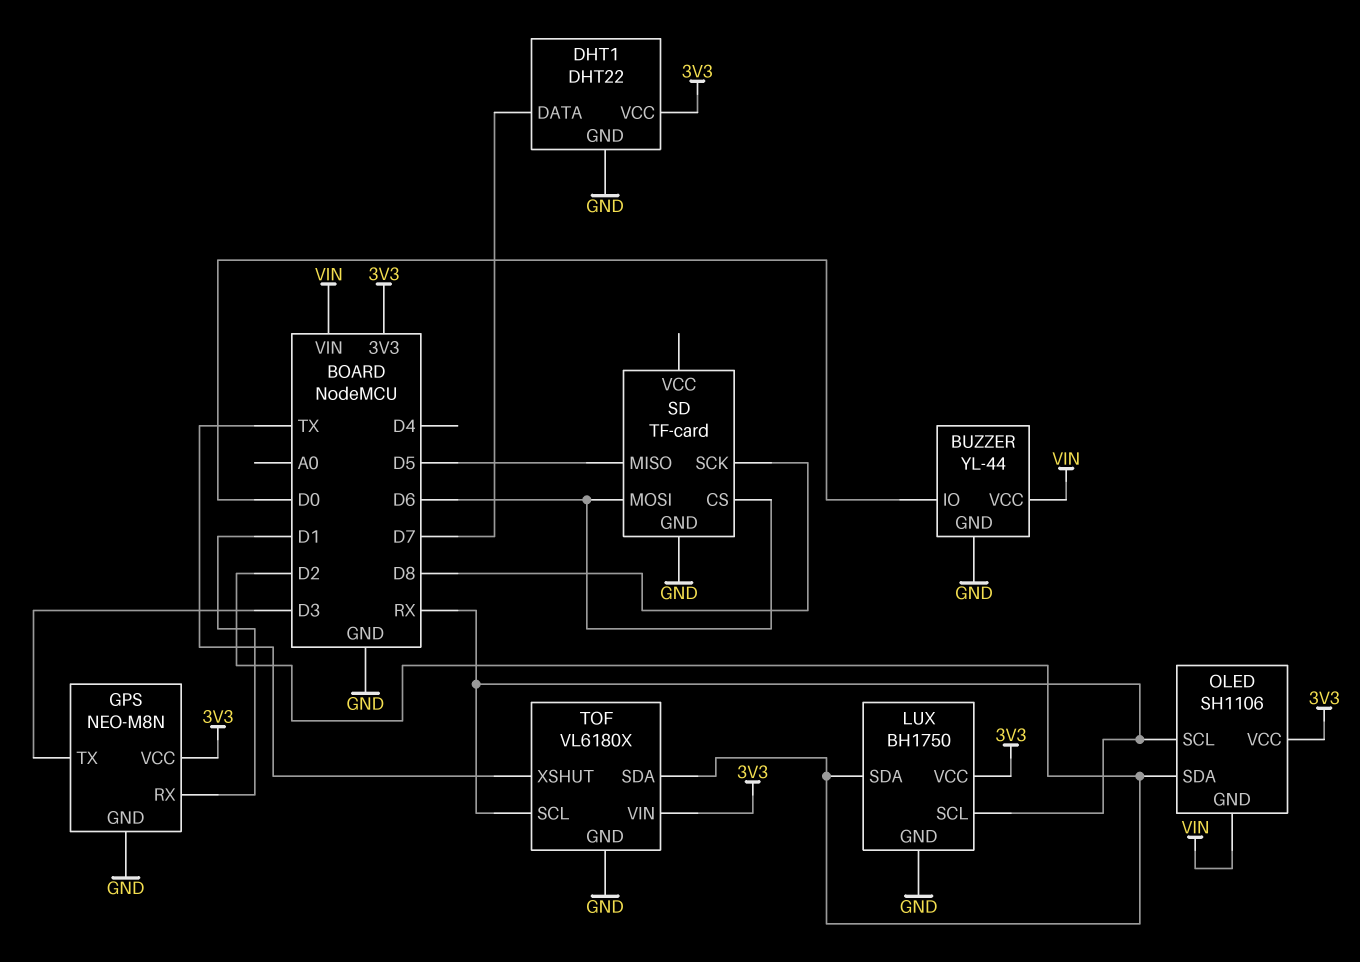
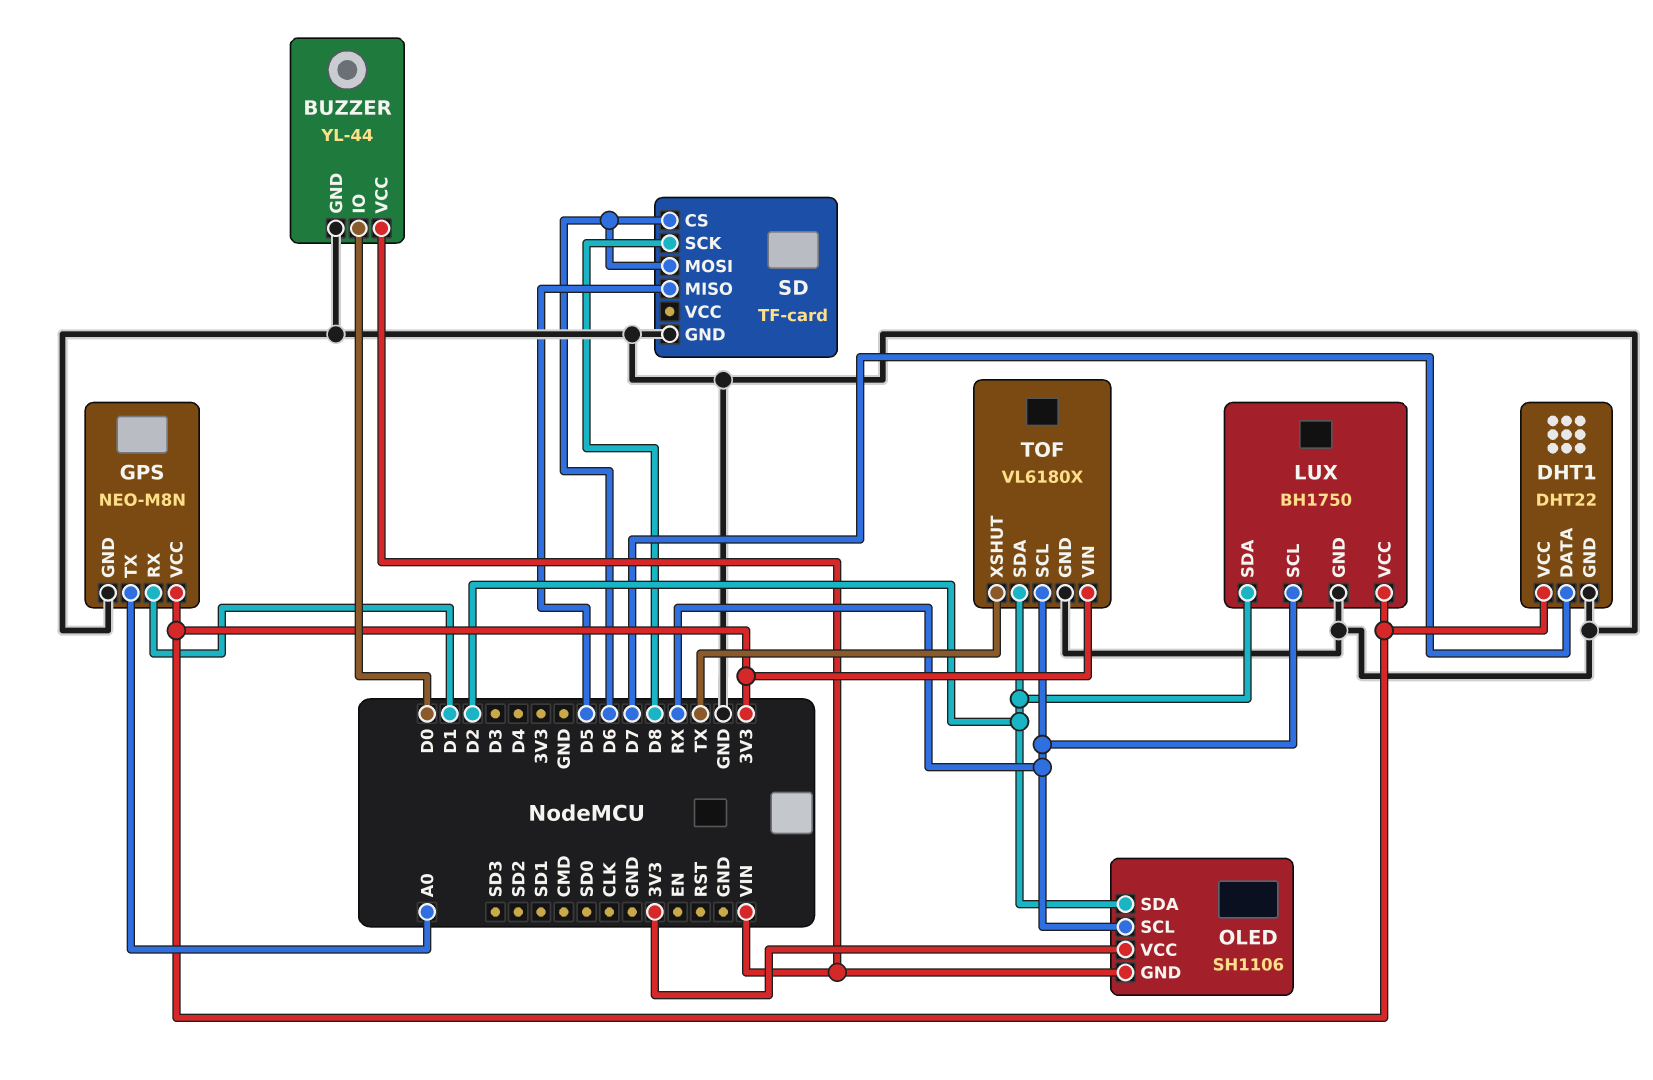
GPS pin TX: D3 -> A0

